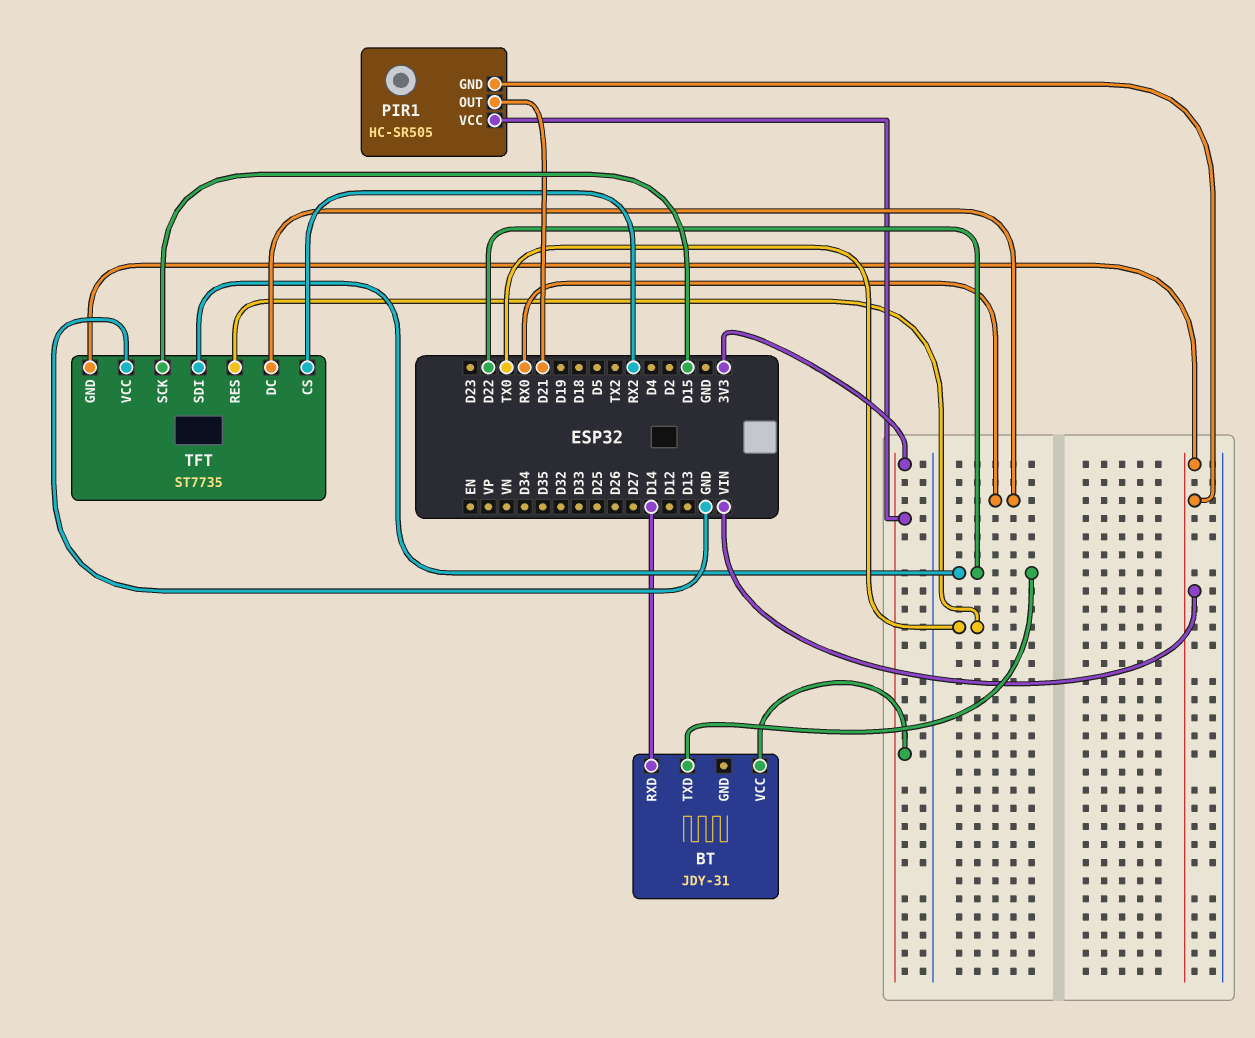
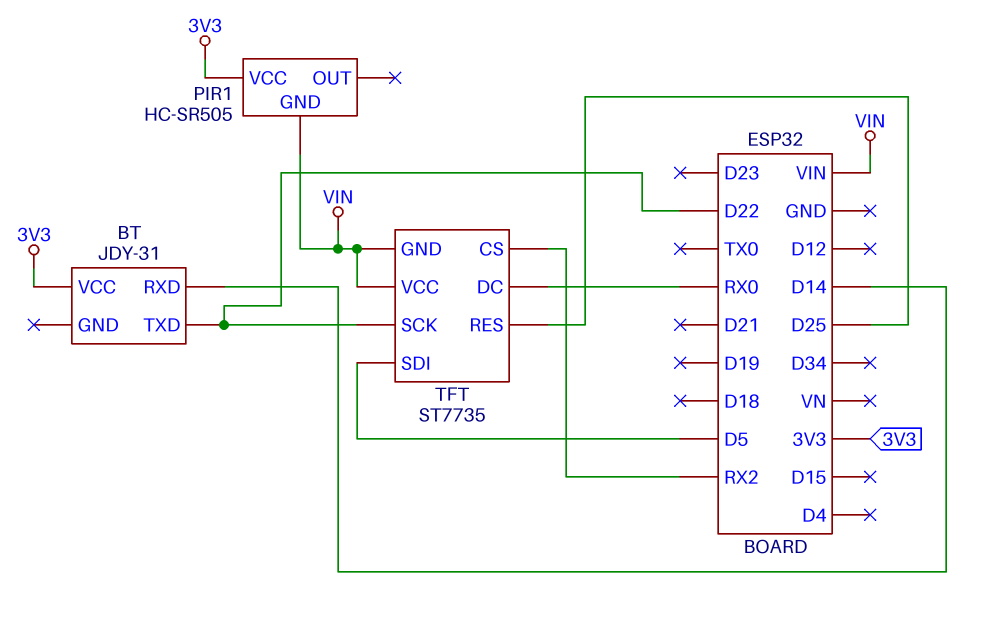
PIR1 pin OUT: D21 -> none
TFT pin RES: TX0 -> D25
TFT pin SCK: D15 -> D22
TFT pin SDI: D22 -> D5
TFT pin VCC: GND -> VIN

